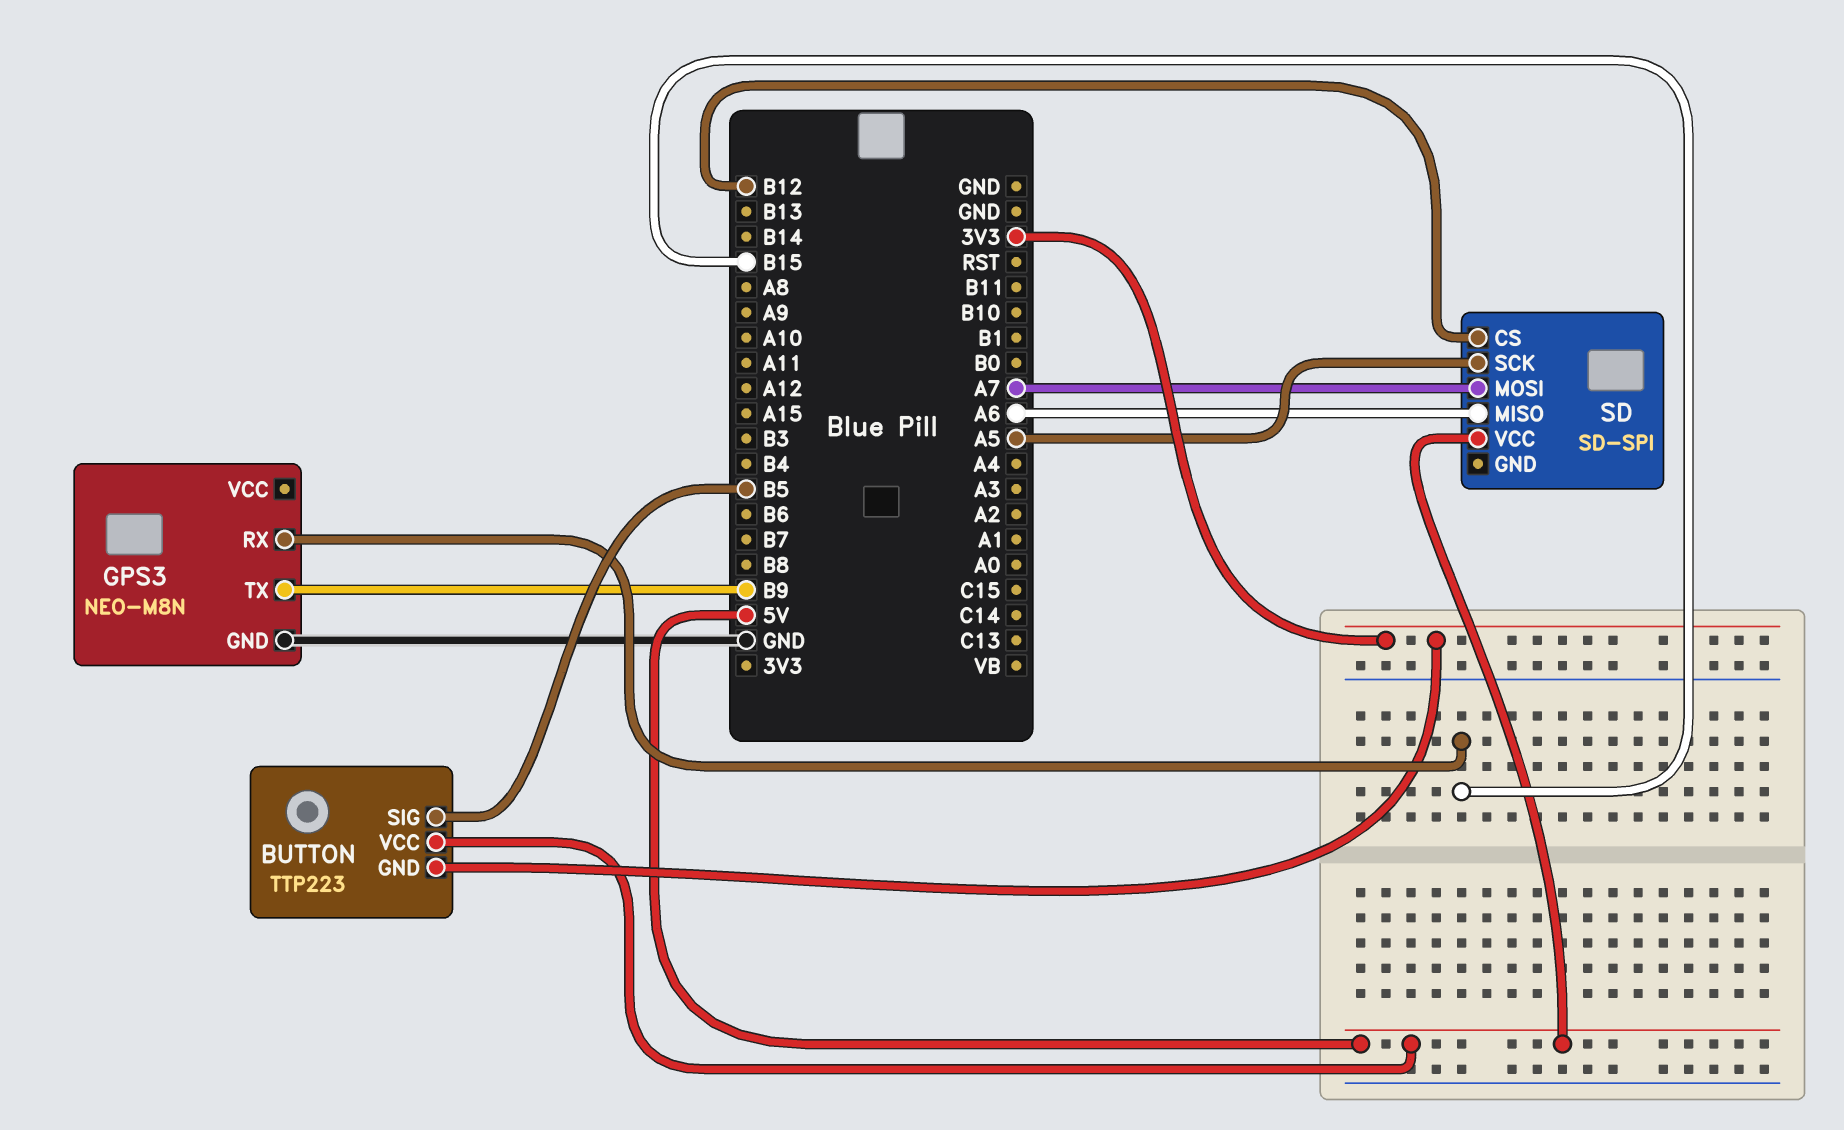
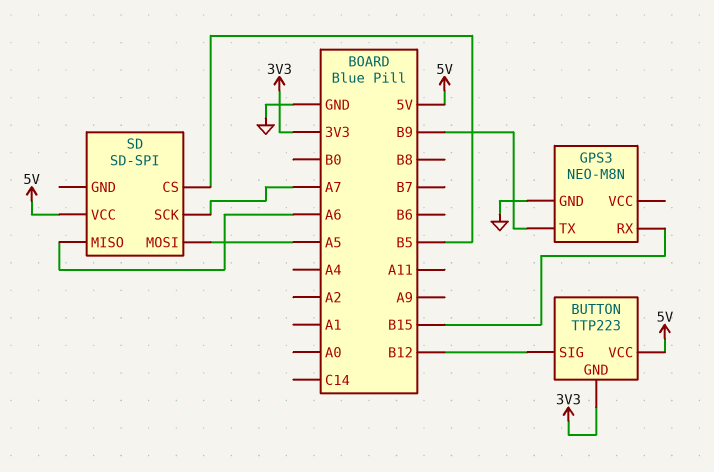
BUTTON pin SIG: B5 -> B12
SD pin CS: B12 -> B5
SD pin MOSI: A7 -> A5
SD pin SCK: A5 -> A7

